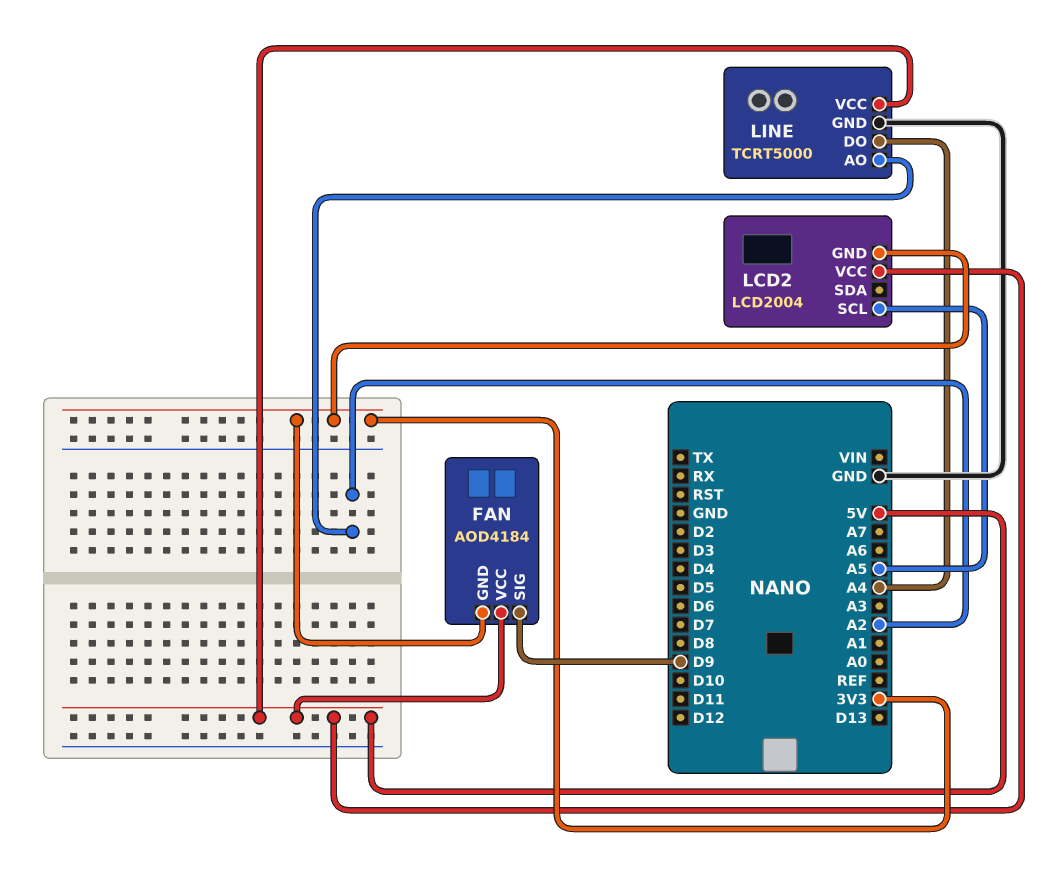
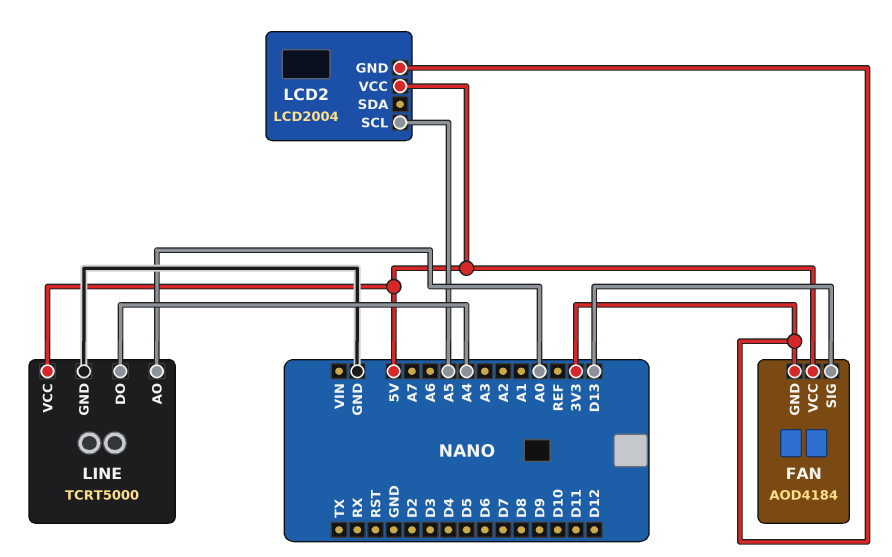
FAN pin SIG: D9 -> D13
LINE pin AO: A2 -> A0

